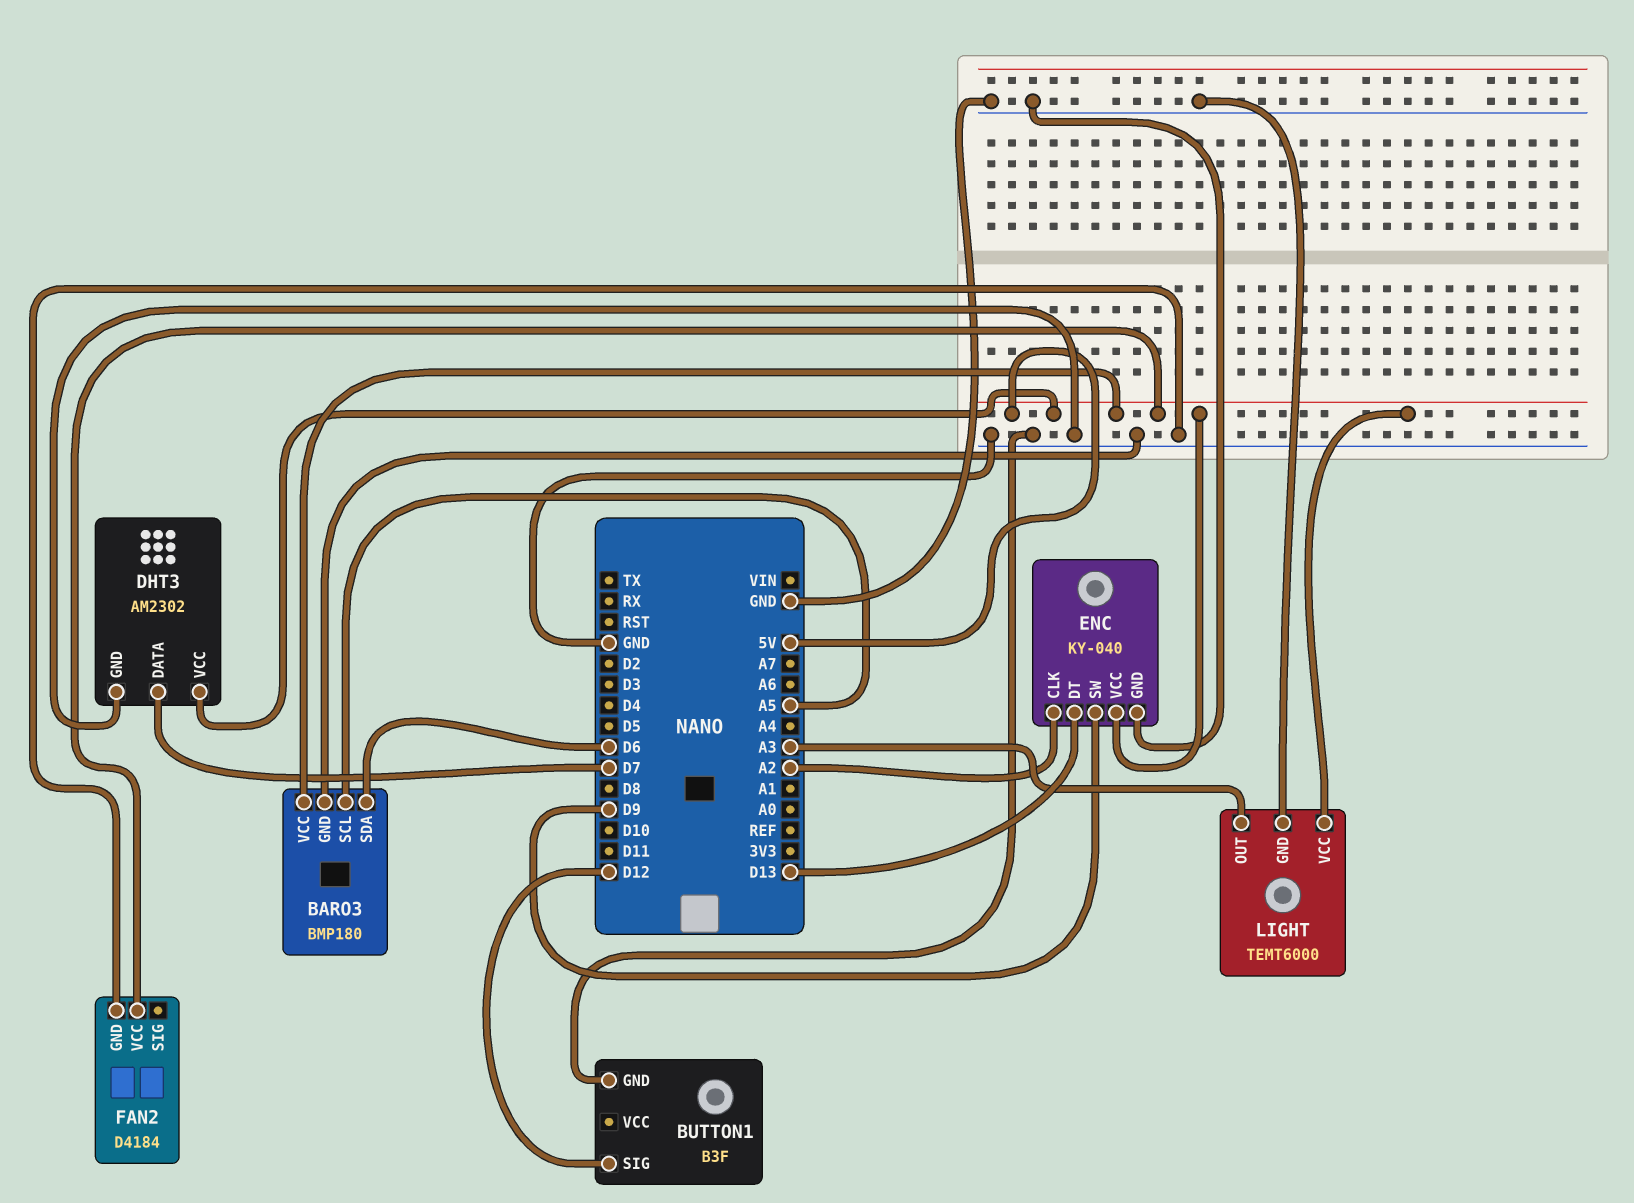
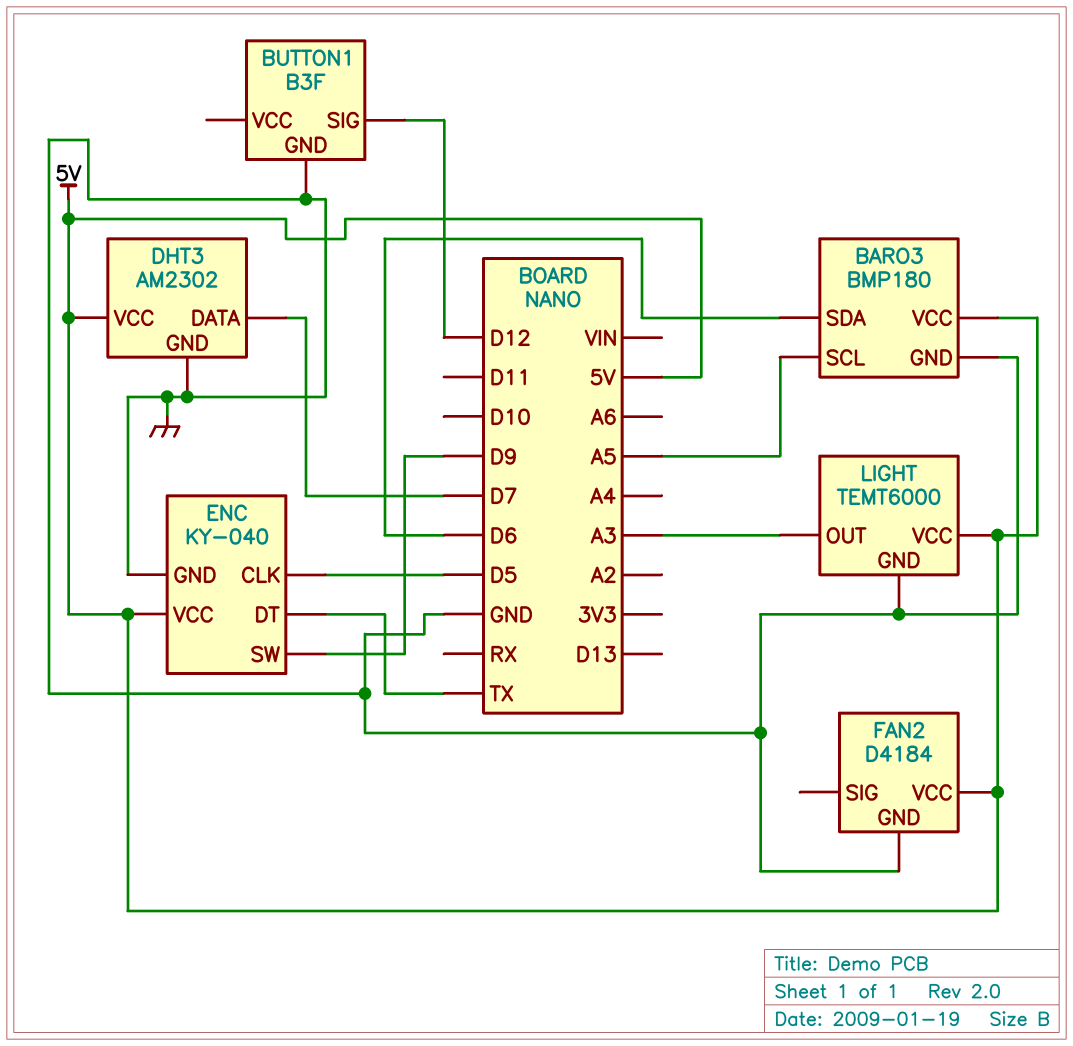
ENC pin CLK: A2 -> D5
ENC pin DT: D13 -> TX

